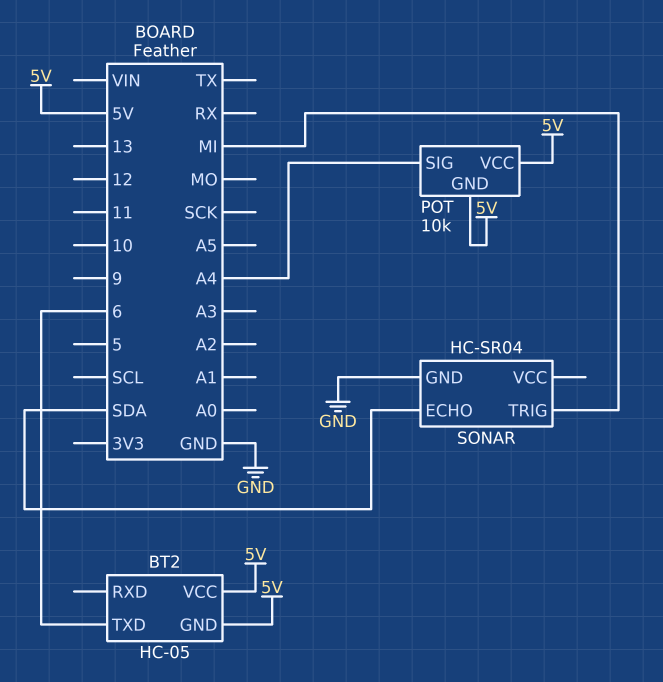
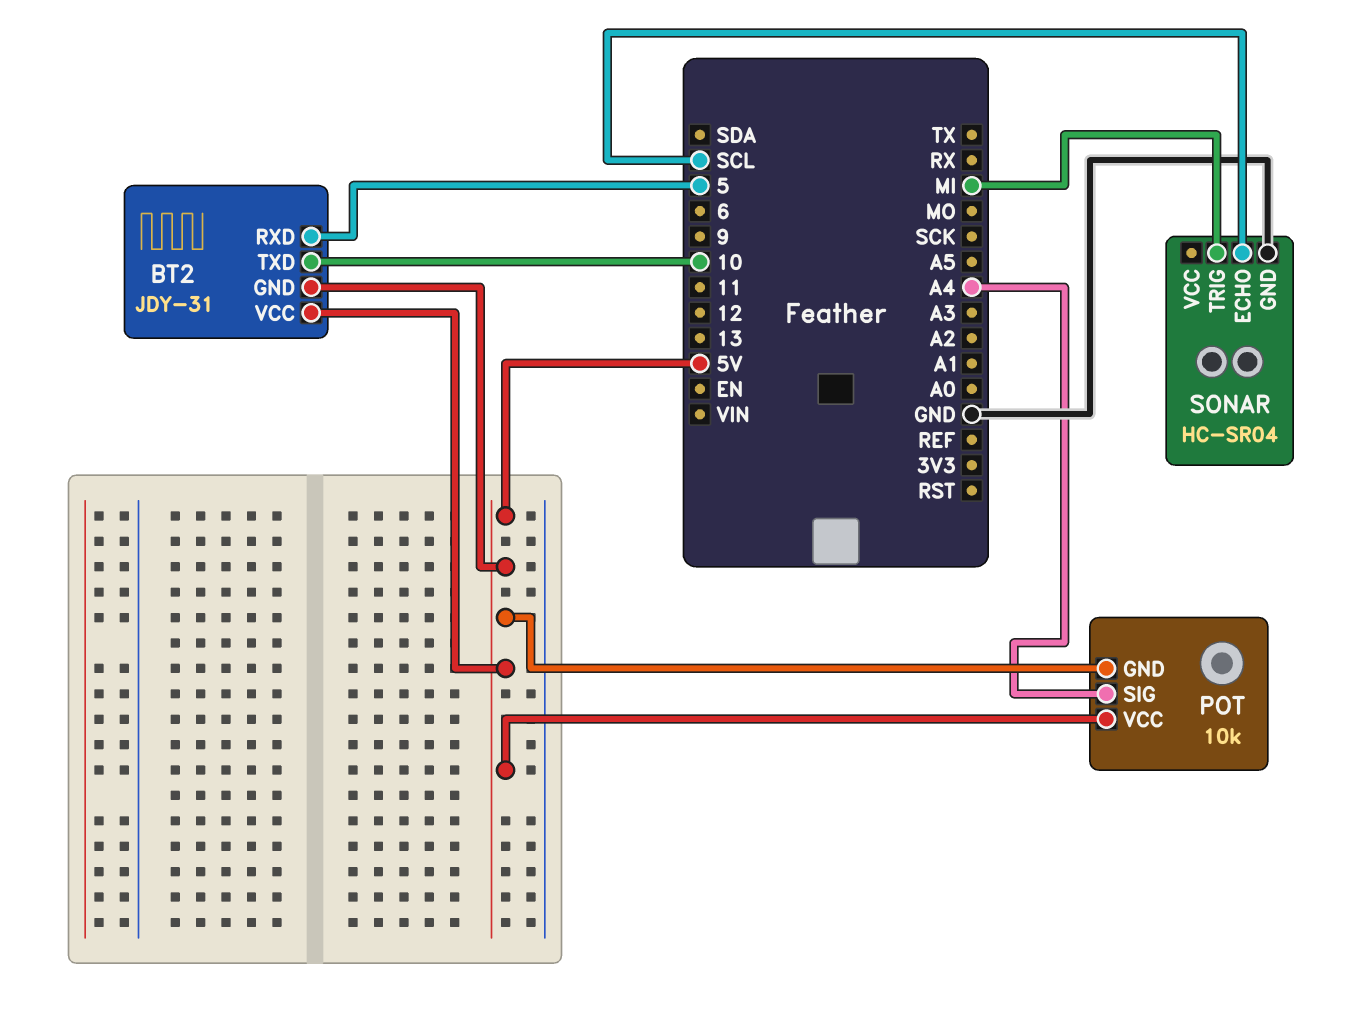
BT2: HC-05 -> JDY-31
BT2 pin RXD: none -> 5
BT2 pin TXD: 6 -> 10
SONAR pin ECHO: SDA -> SCL

